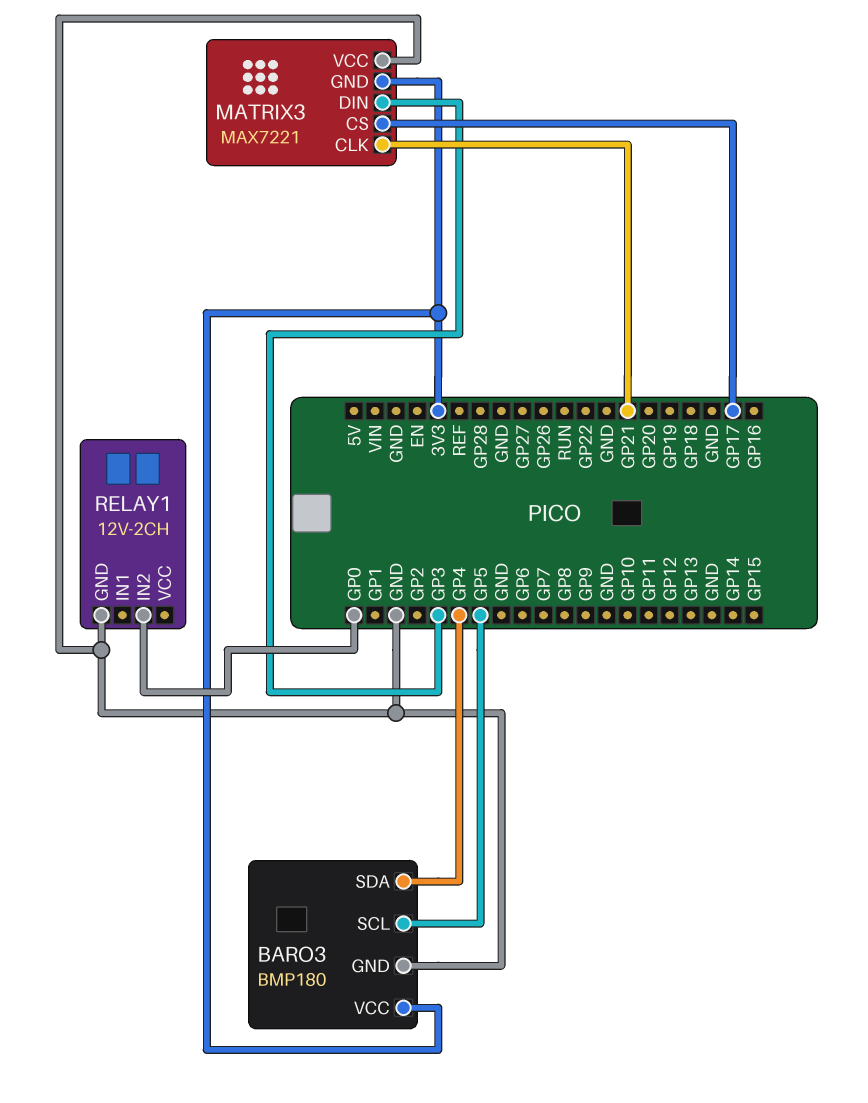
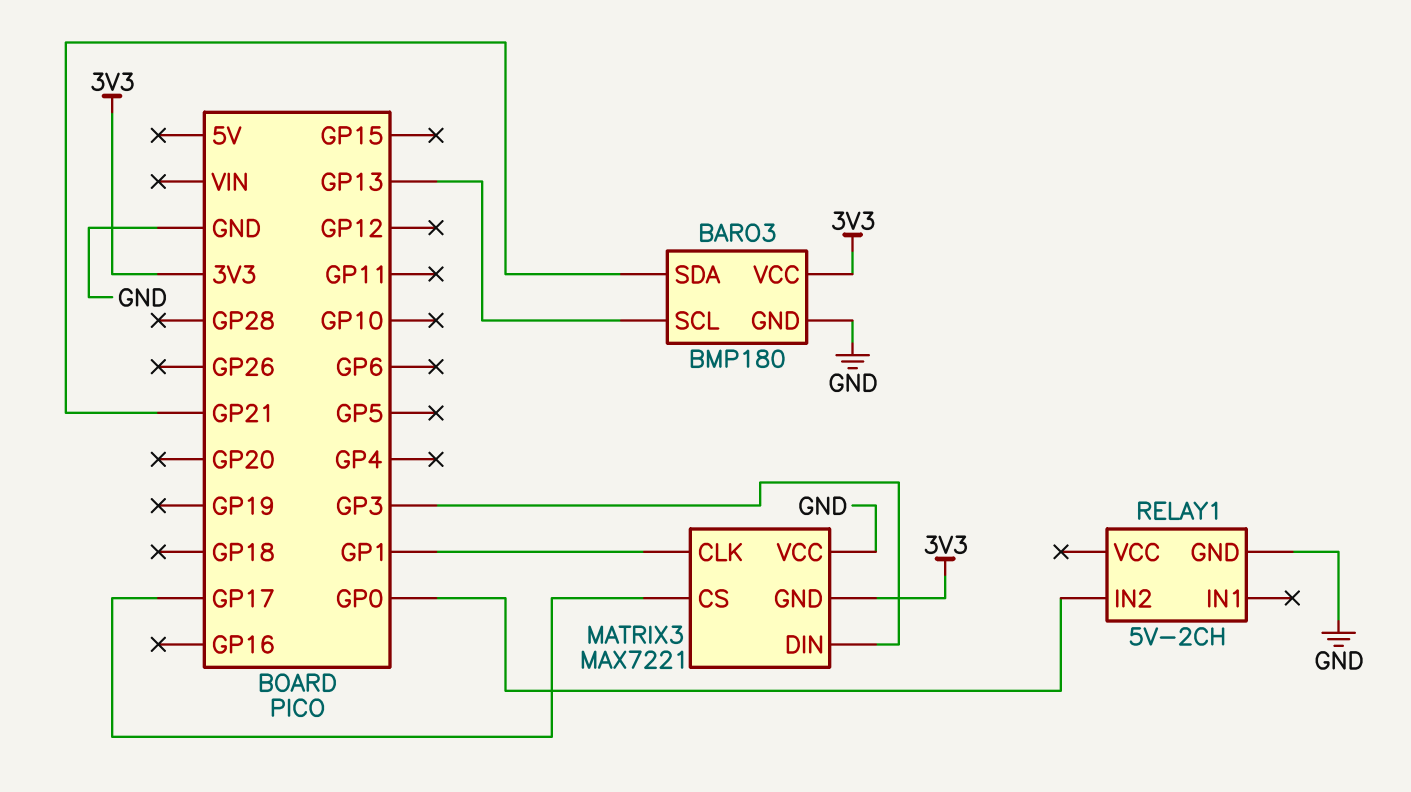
BARO3 pin SCL: GP5 -> GP13
BARO3 pin SDA: GP4 -> GP21
MATRIX3 pin CLK: GP21 -> GP1
RELAY1: 12V-2CH -> 5V-2CH

